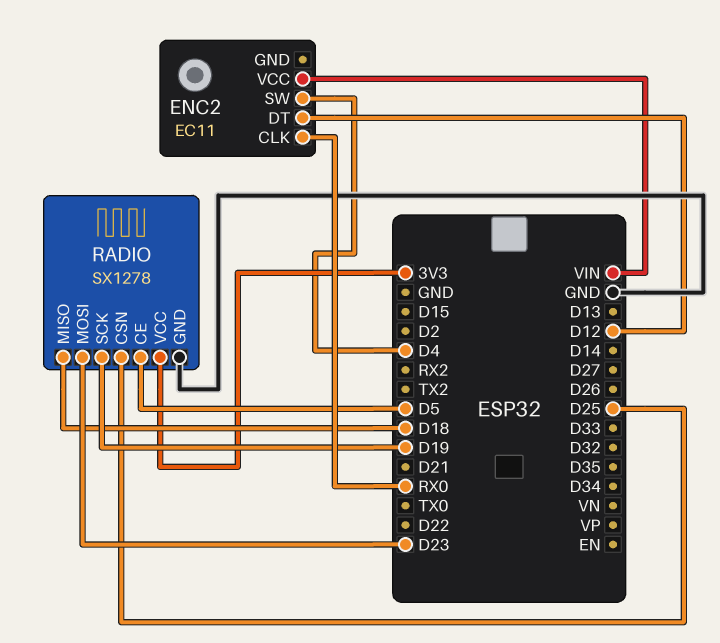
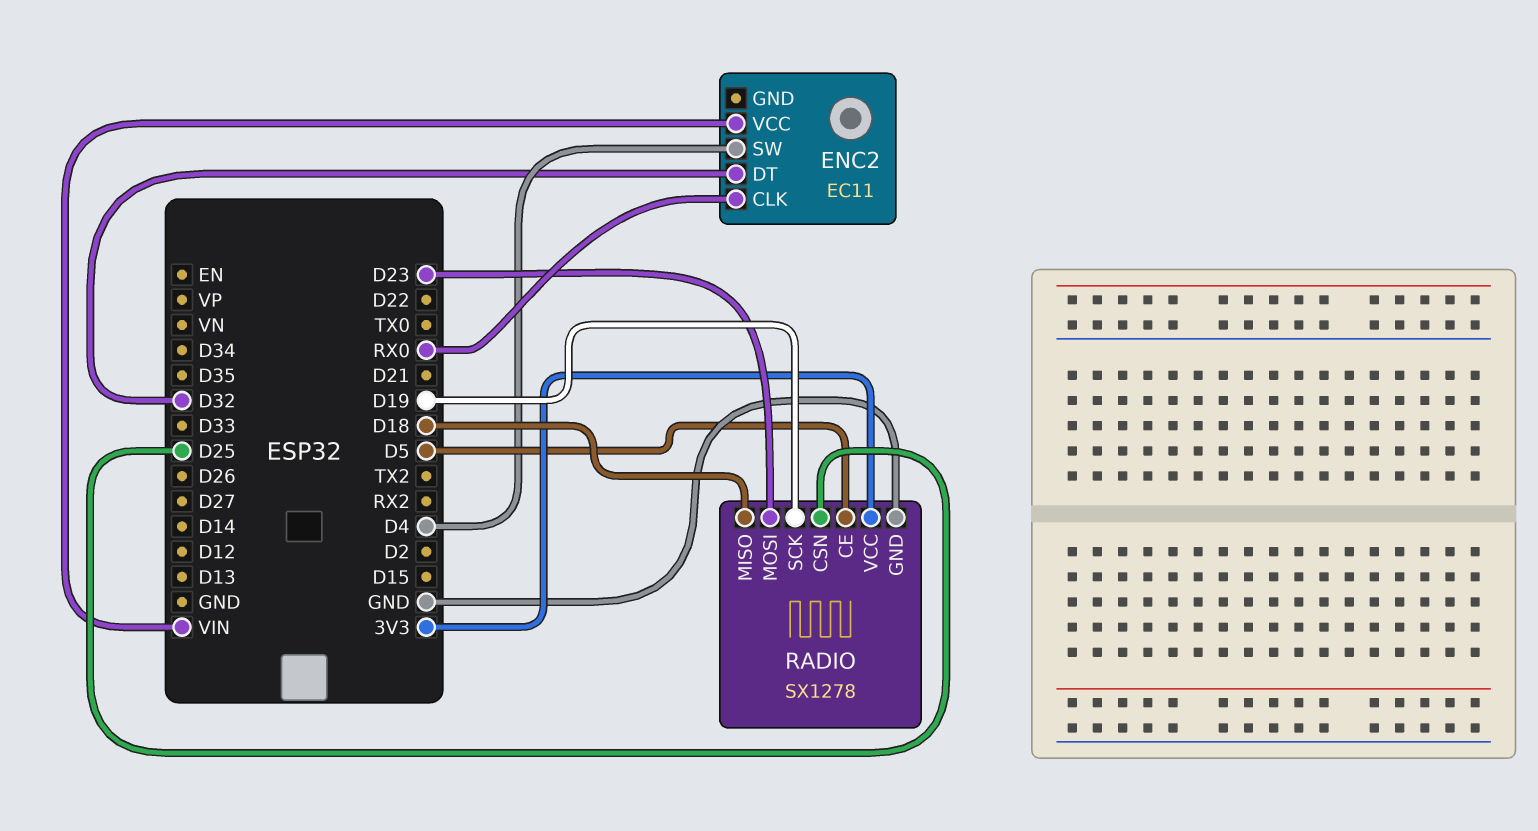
ENC2 pin DT: D12 -> D32

